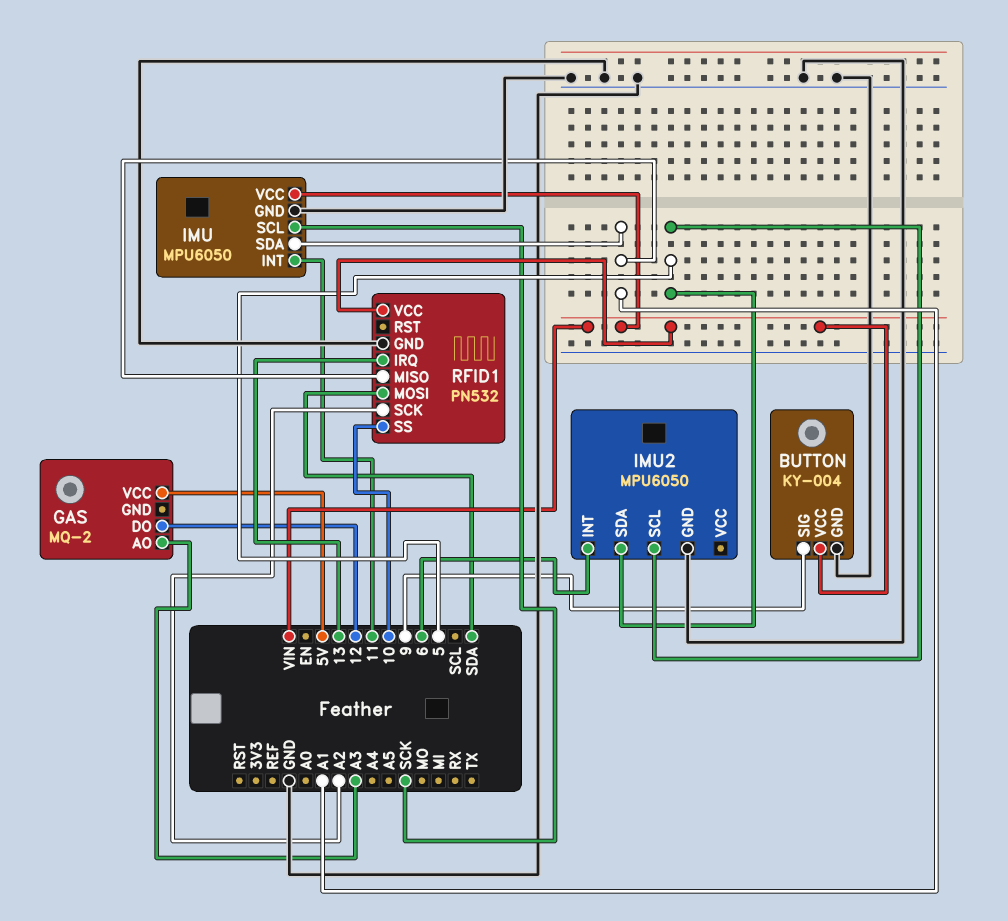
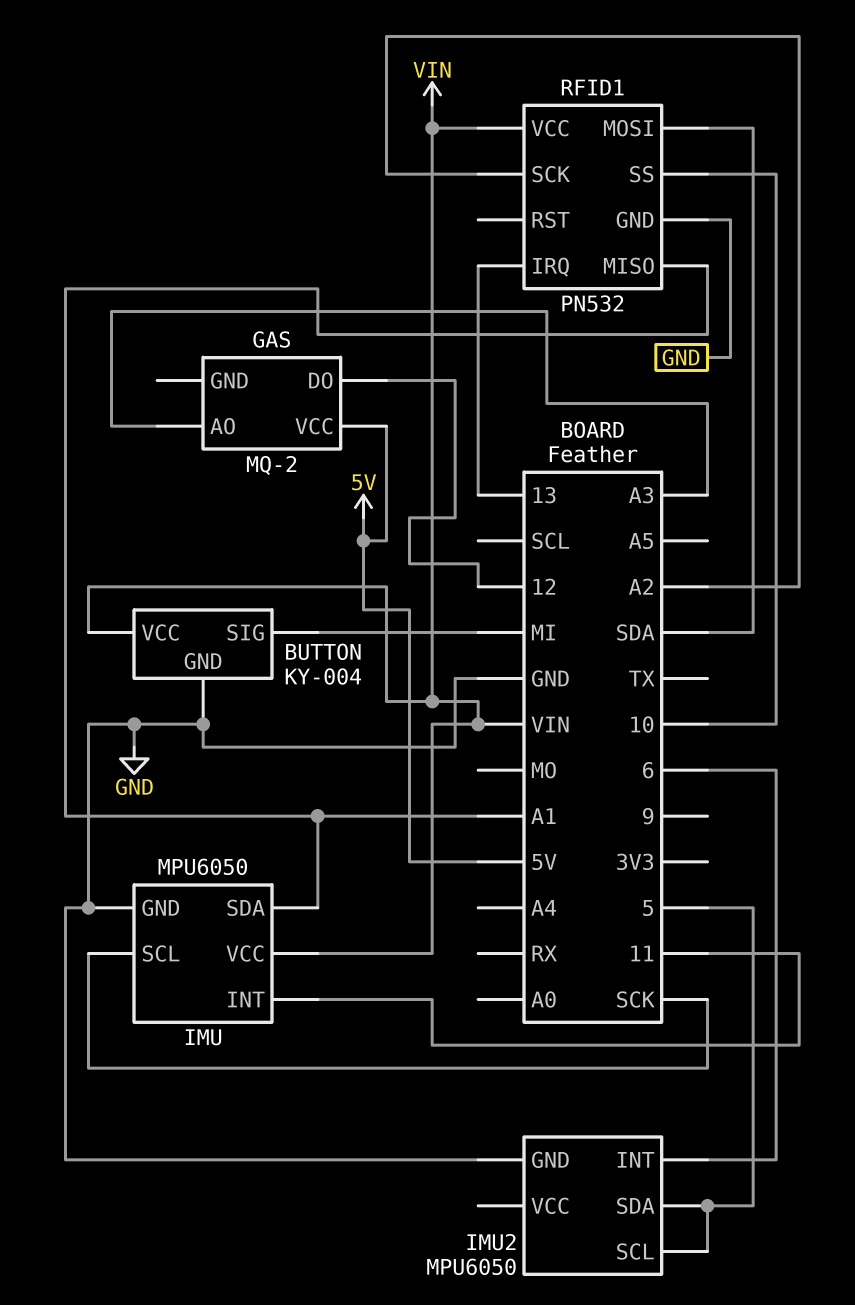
BUTTON pin SIG: 9 -> MI

